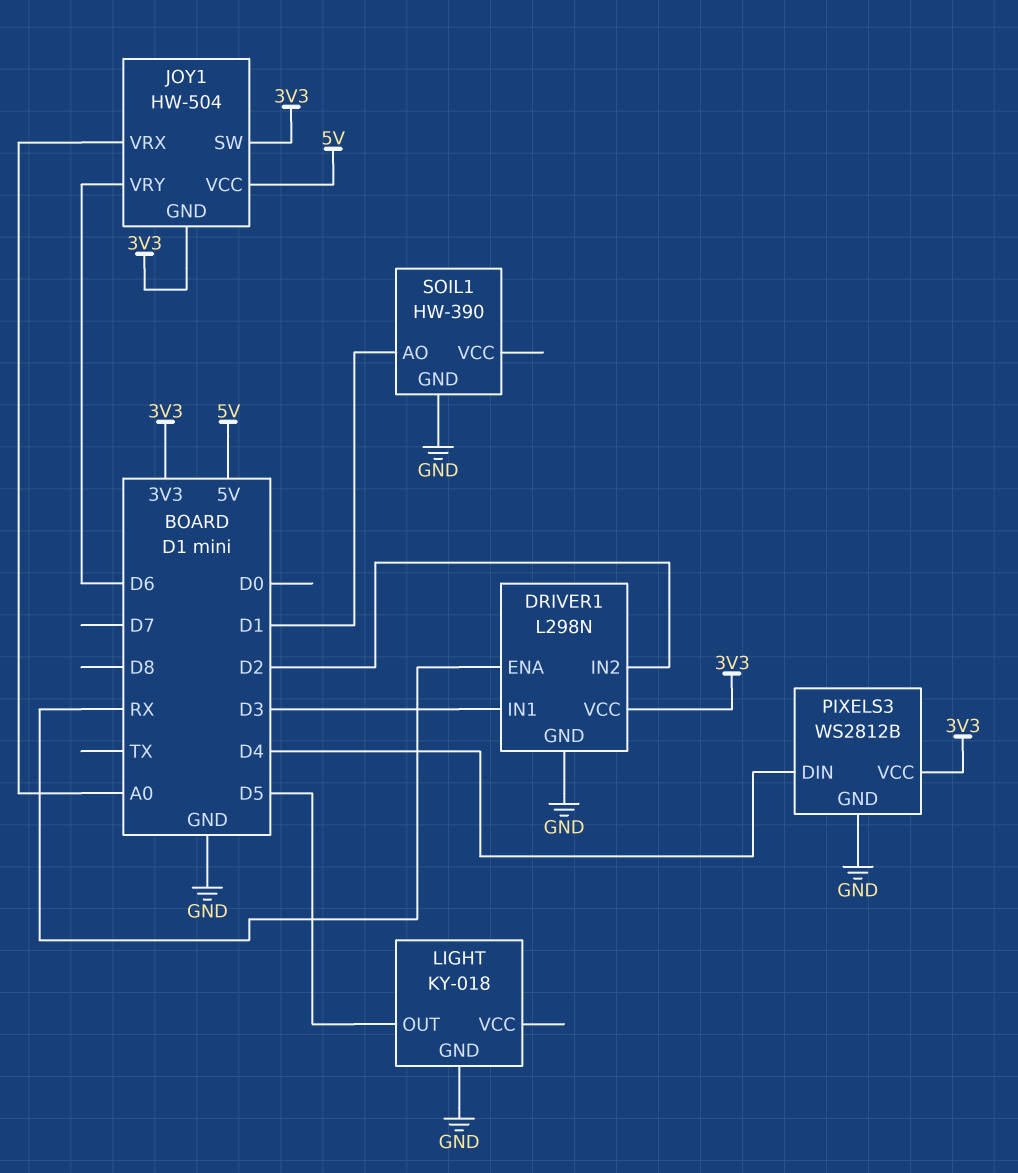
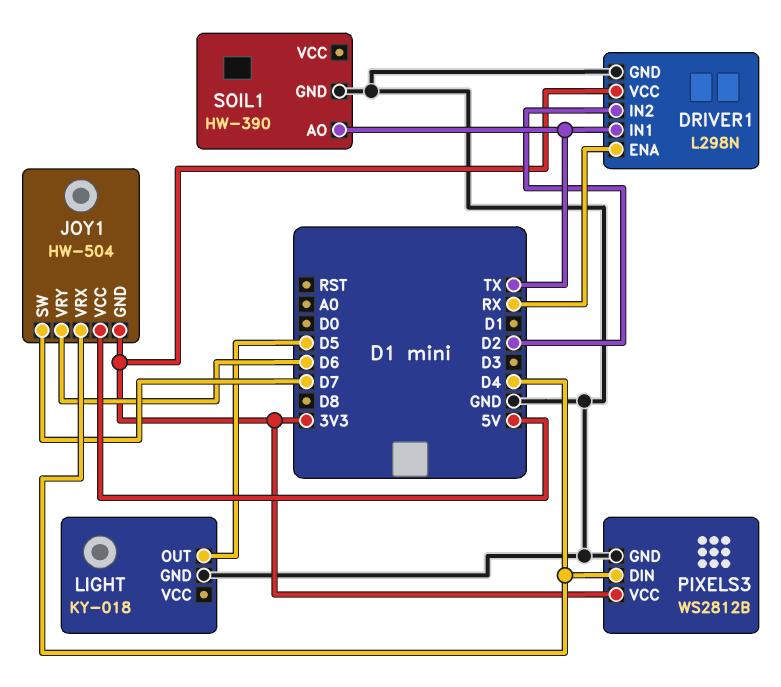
DRIVER1 pin IN1: D3 -> TX
JOY1 pin SW: 3V3 -> D7
JOY1 pin VRX: A0 -> D4
SOIL1 pin AO: D1 -> TX

